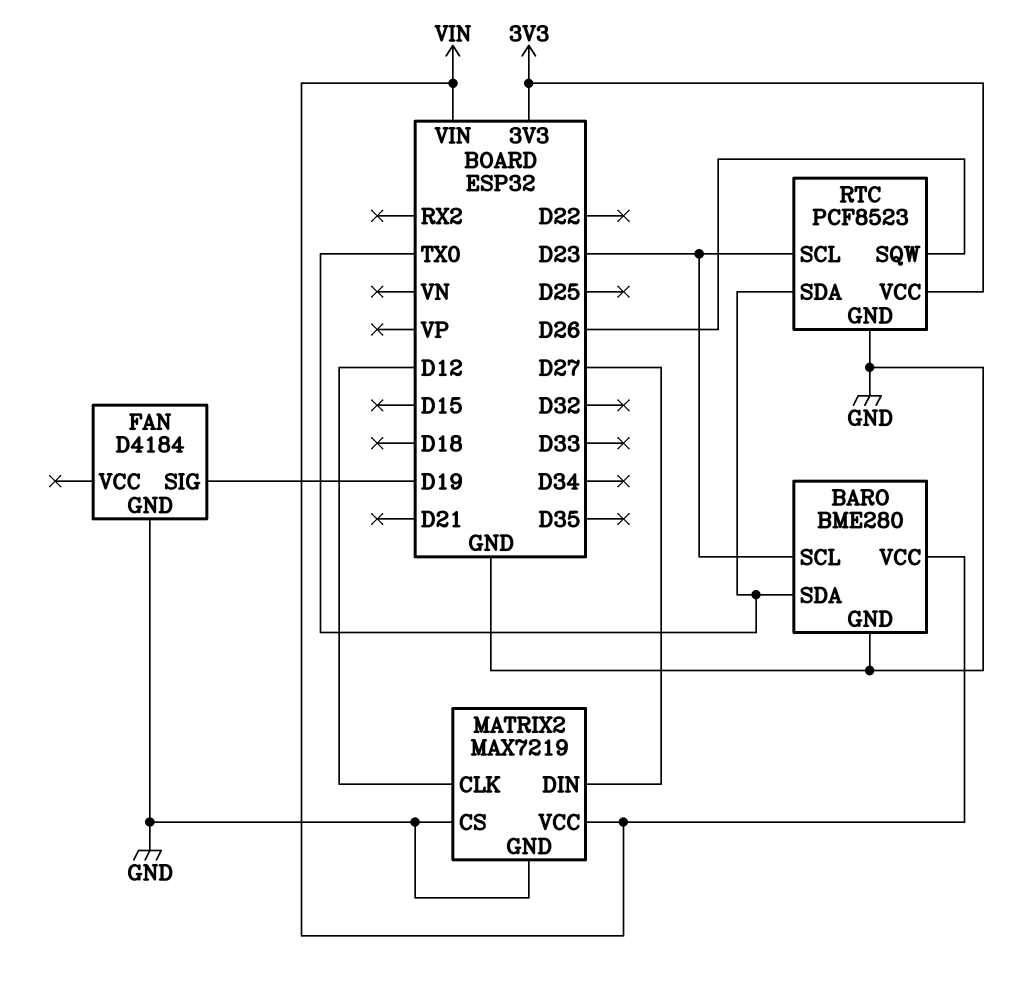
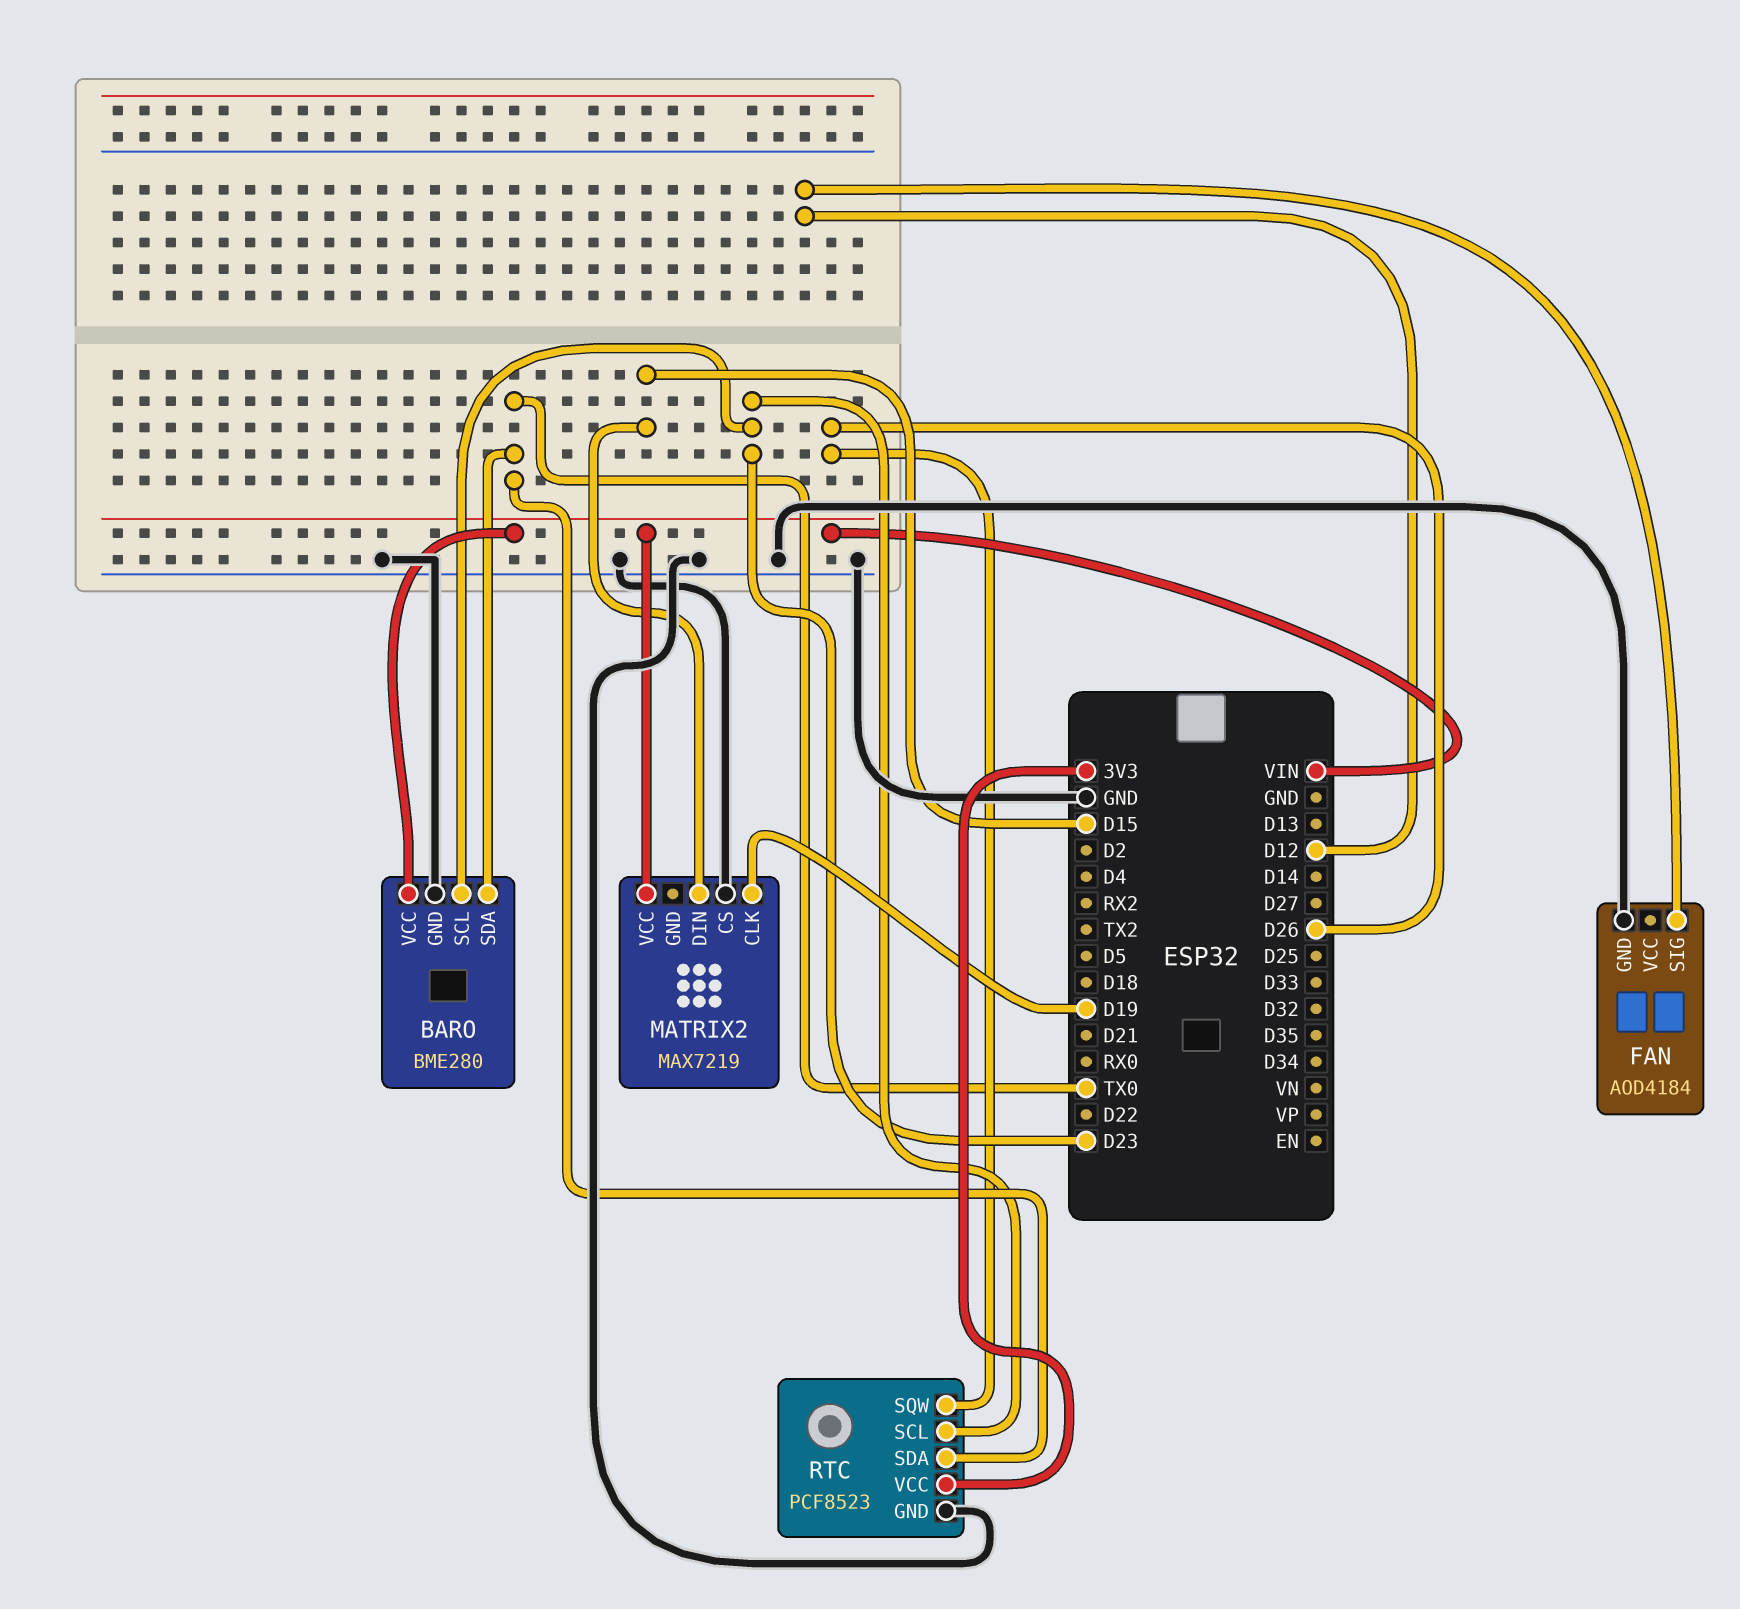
FAN: D4184 -> AOD4184
FAN pin SIG: D19 -> D12
MATRIX2 pin CLK: D12 -> D19
MATRIX2 pin DIN: D27 -> D15
MATRIX2 pin GND: GND -> none

